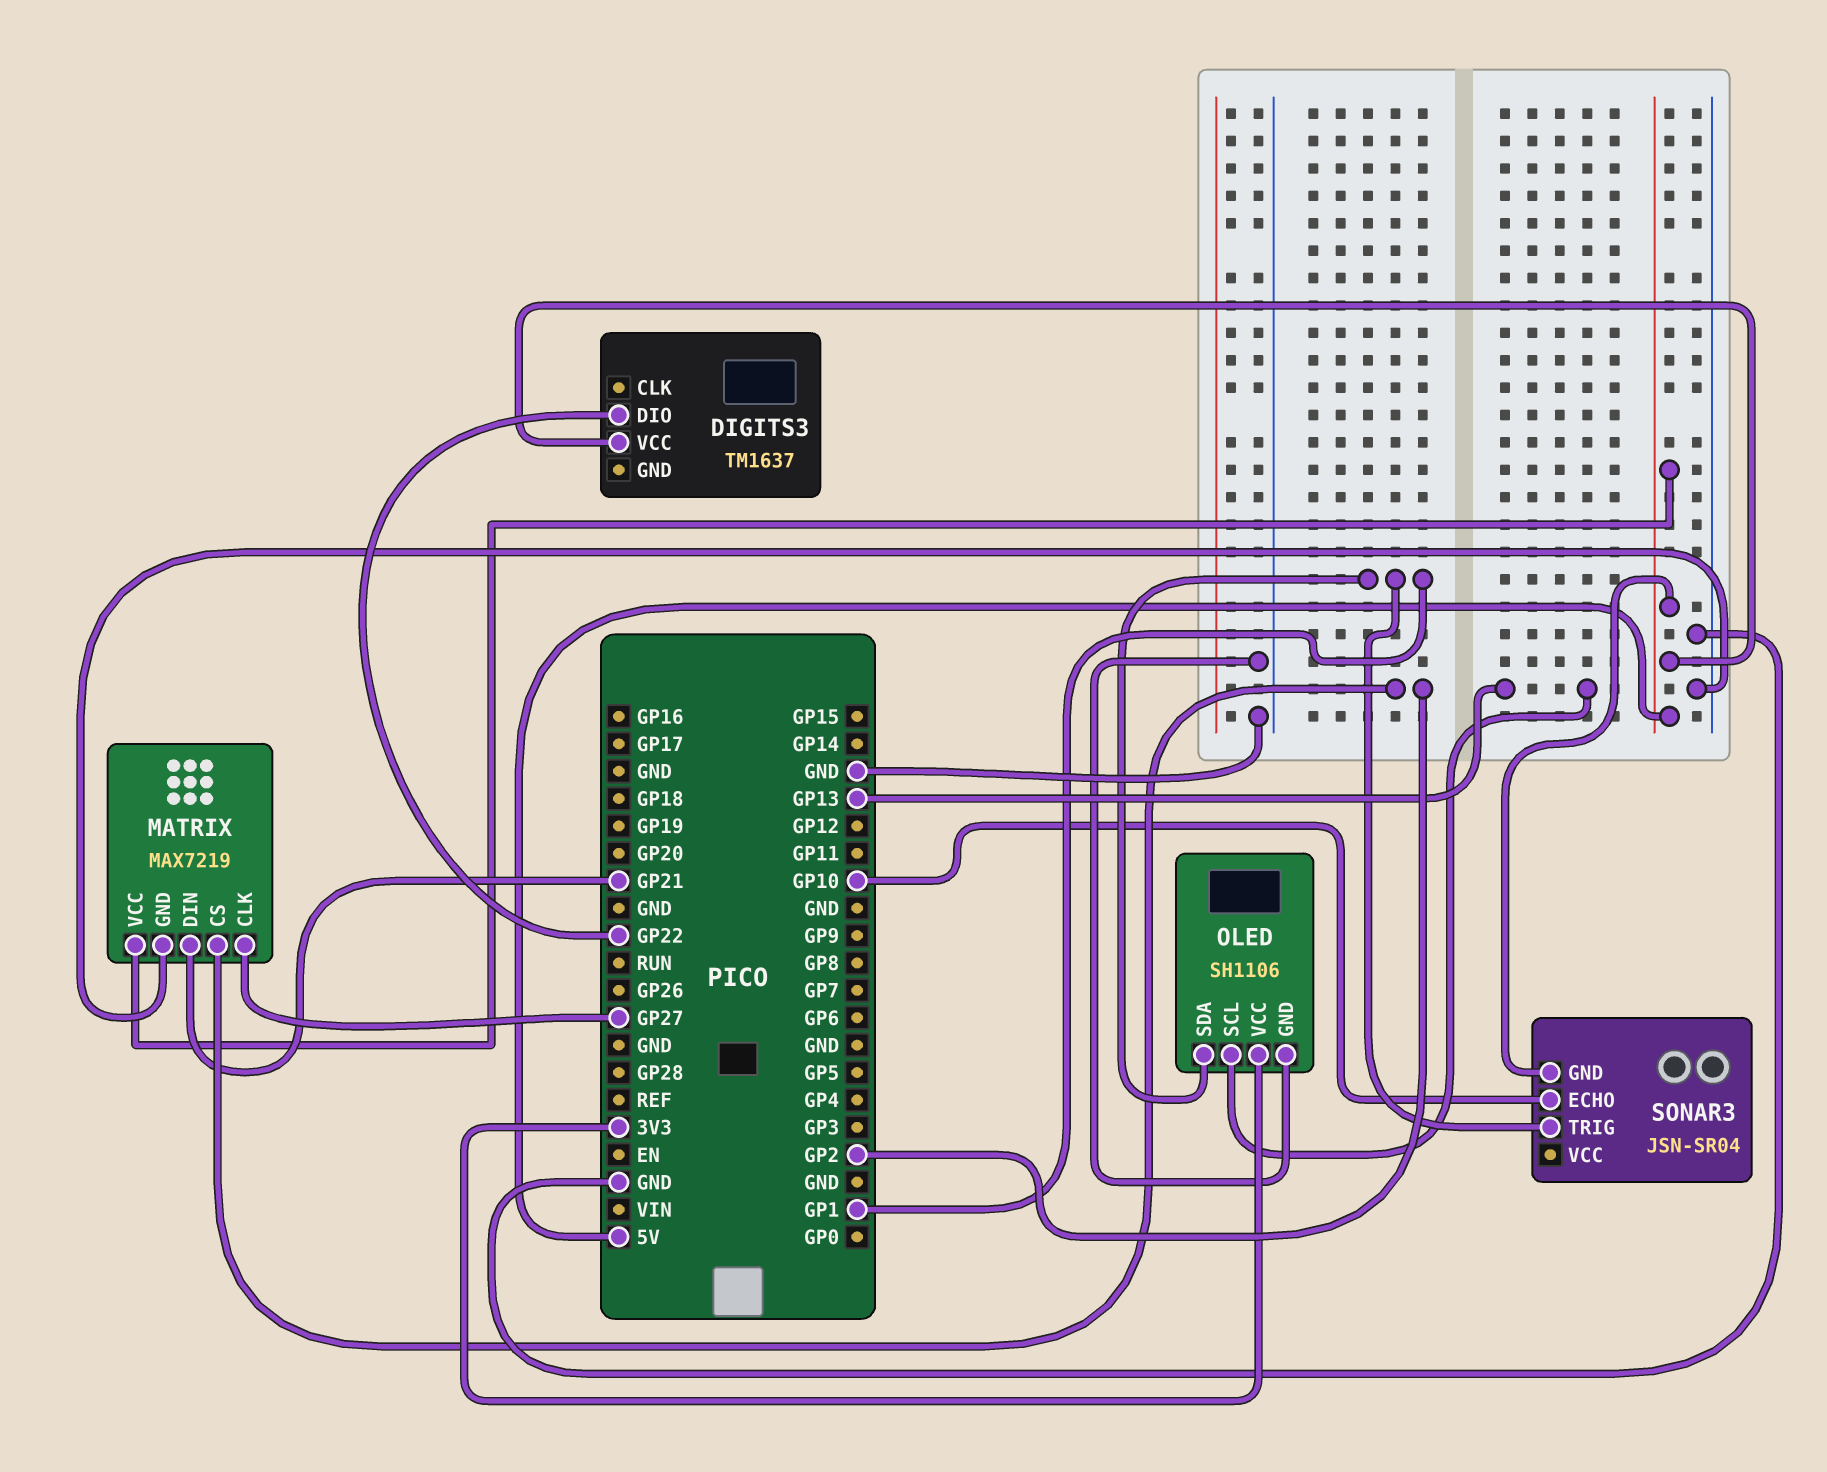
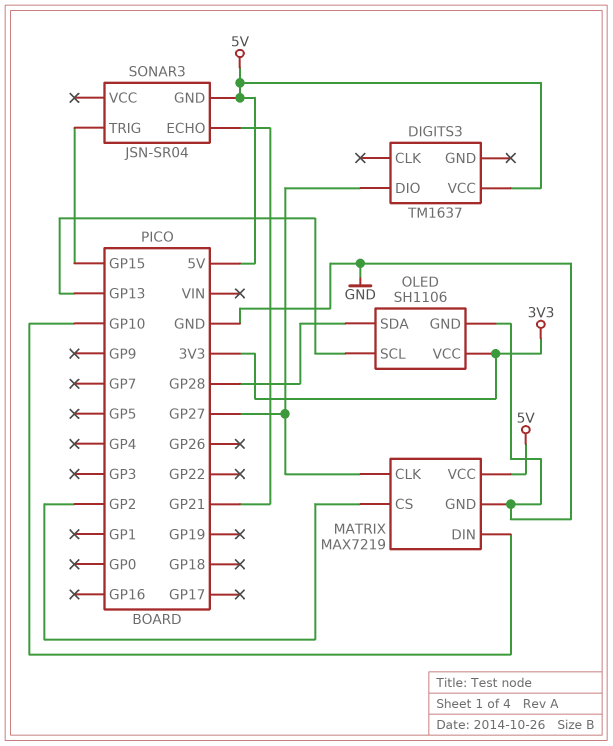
DIGITS3 pin DIO: GP22 -> GP27
MATRIX pin DIN: GP21 -> GP10
OLED pin SDA: GP1 -> GP28
SONAR3 pin ECHO: GP10 -> GP21
SONAR3 pin TRIG: GP1 -> GP15

